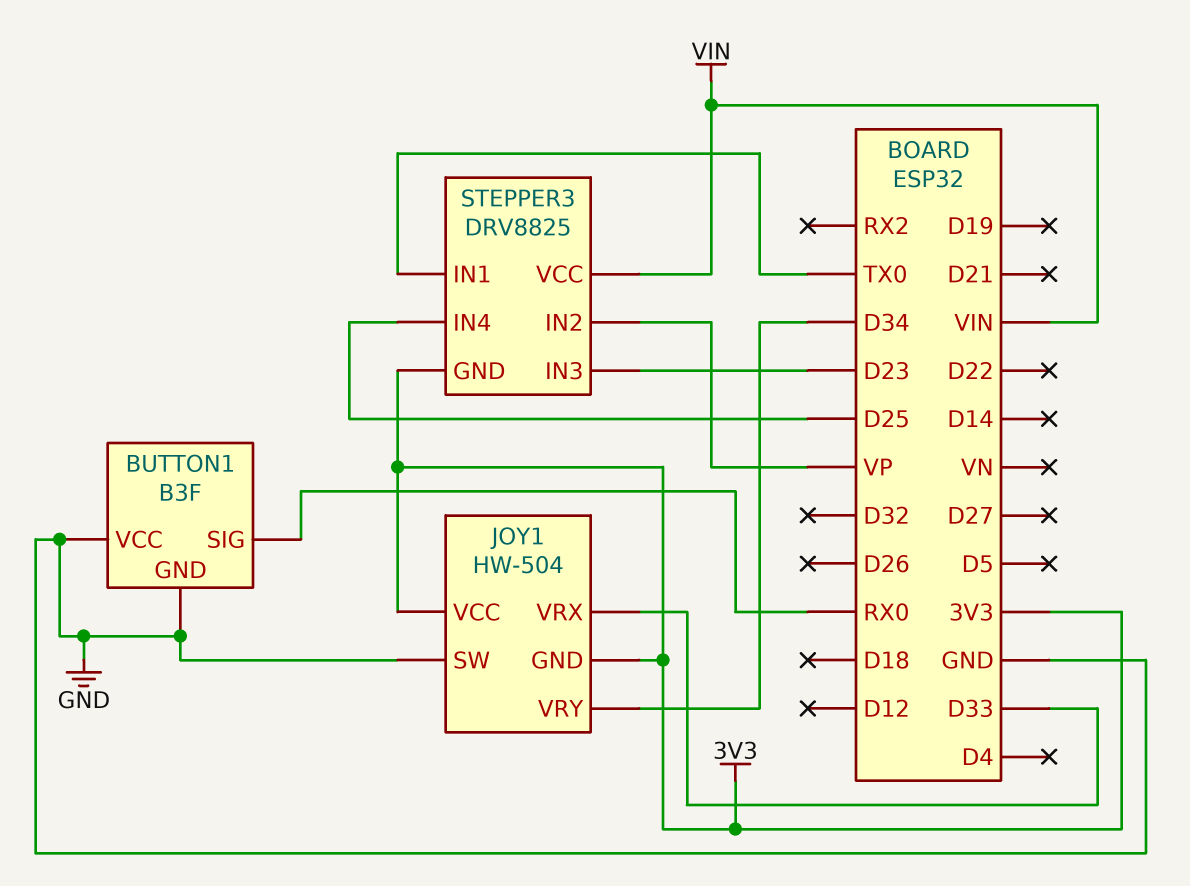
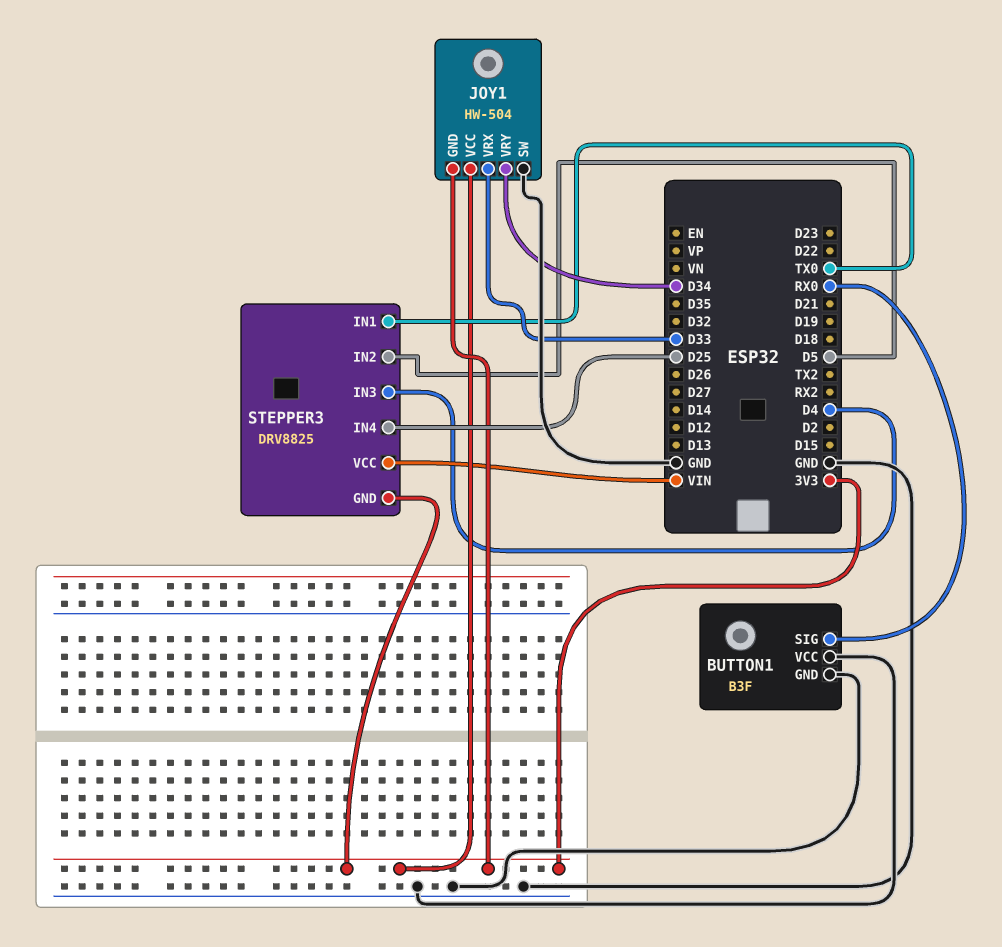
STEPPER3 pin IN2: VP -> D5
STEPPER3 pin IN3: D23 -> D4

